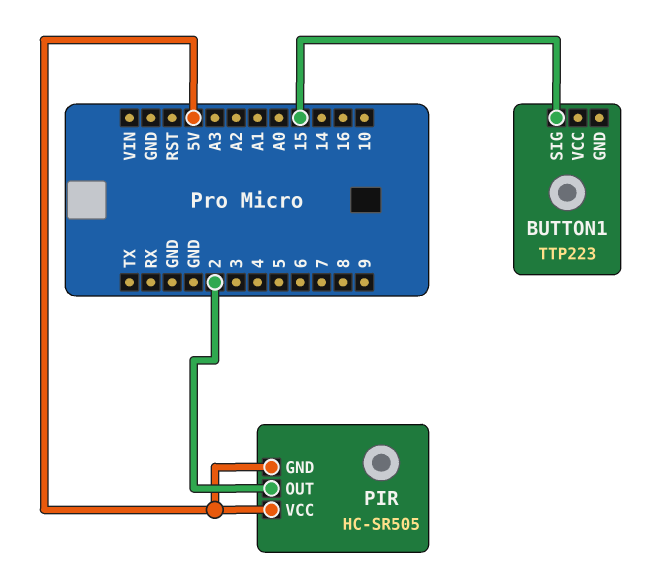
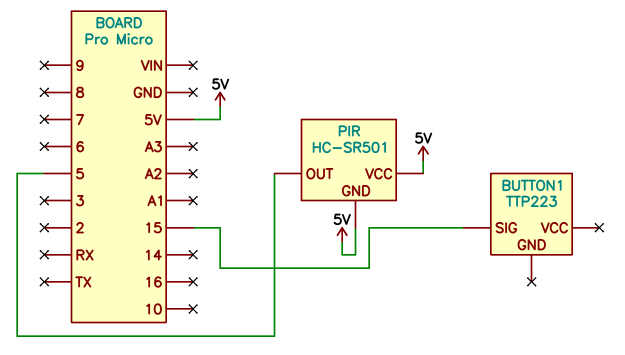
PIR: HC-SR505 -> HC-SR501
PIR pin OUT: 2 -> 5

